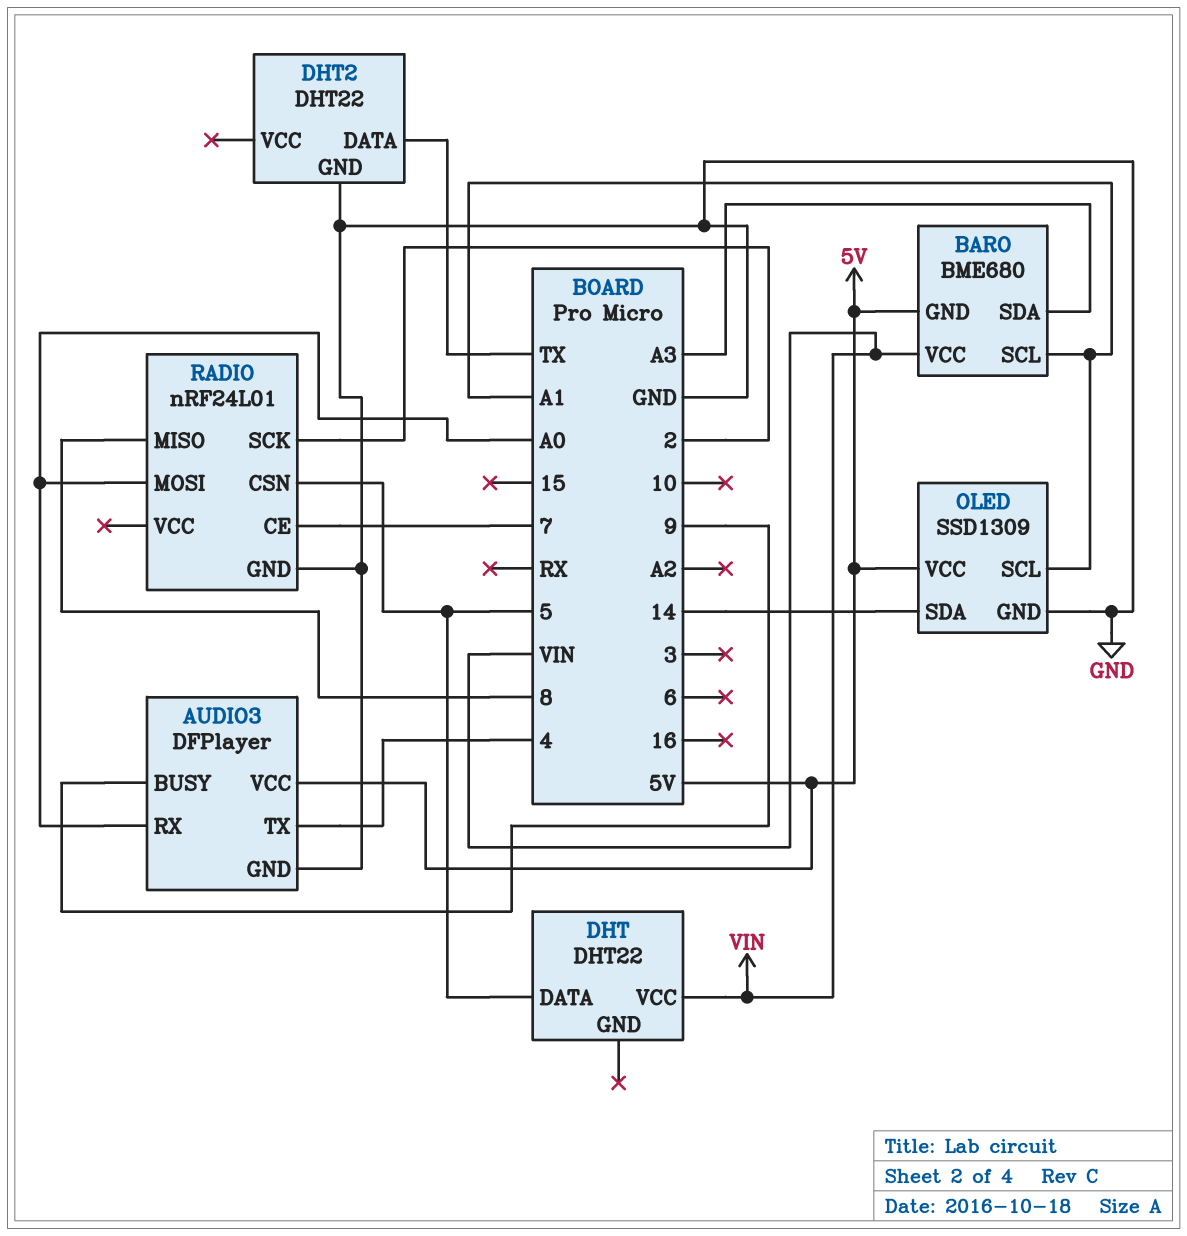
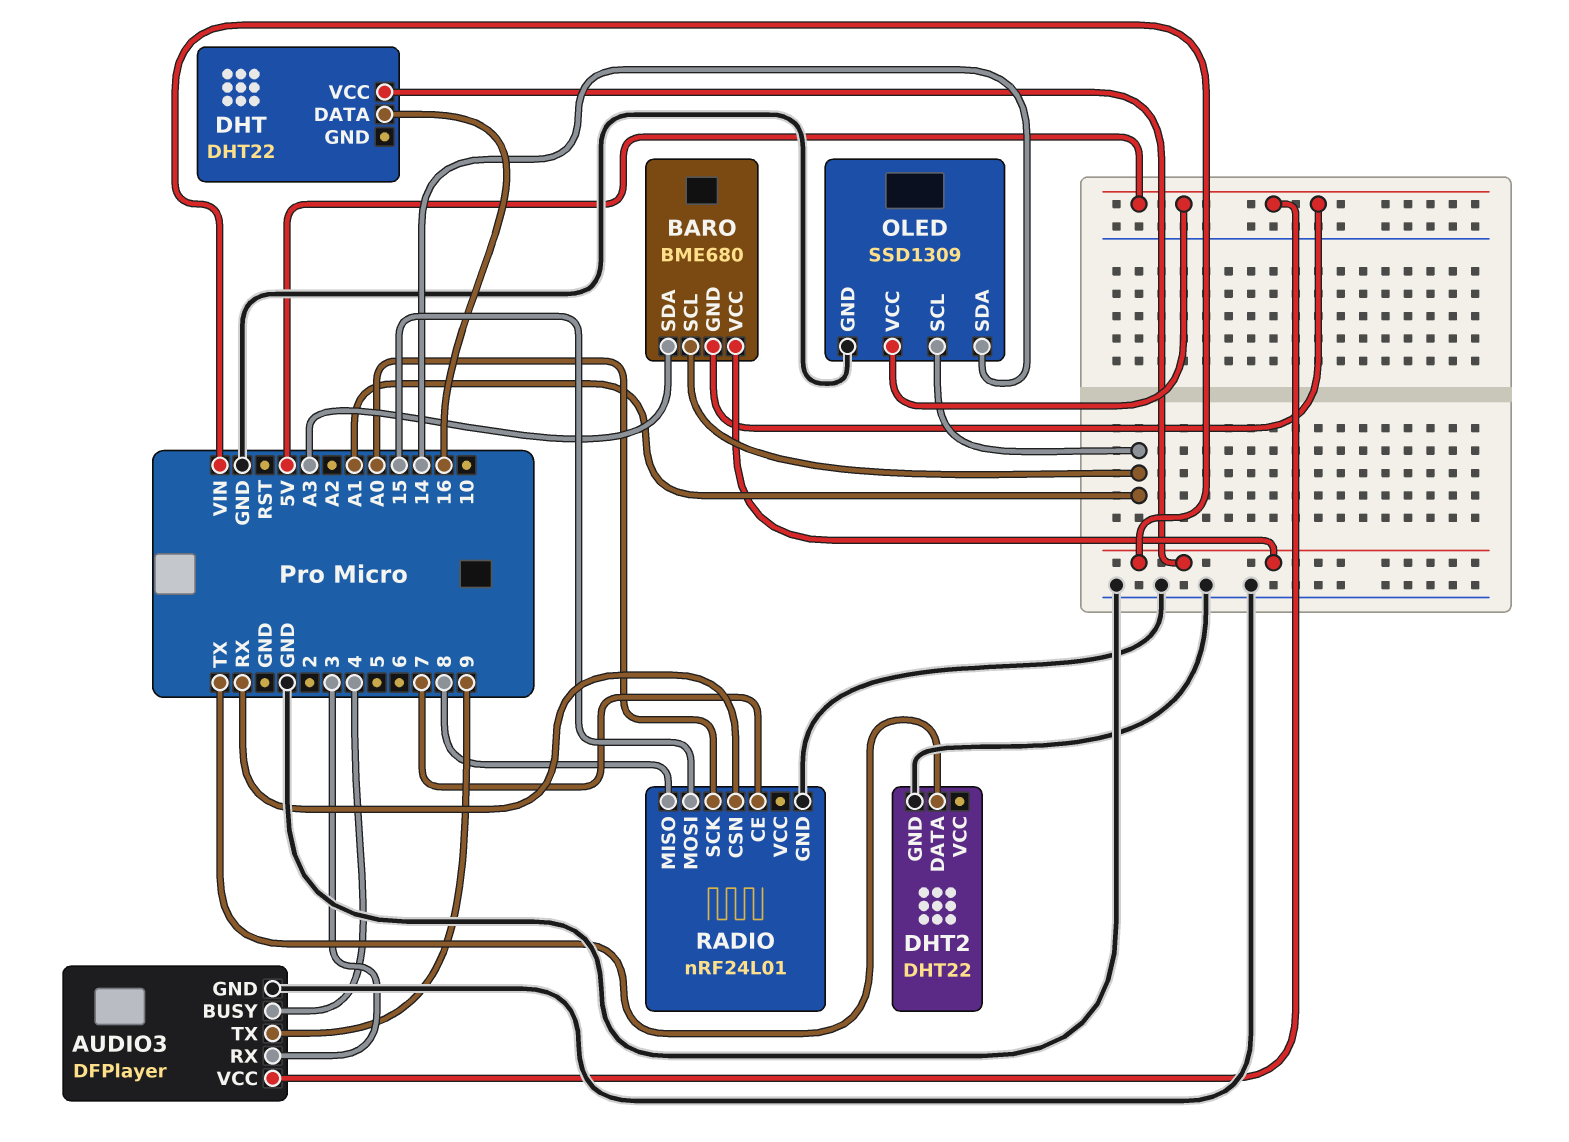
AUDIO3 pin BUSY: 9 -> 4
AUDIO3 pin RX: A0 -> 3
AUDIO3 pin TX: 4 -> 9
DHT pin DATA: 5 -> 16
RADIO pin CSN: 5 -> RX
RADIO pin MOSI: A0 -> 15
RADIO pin SCK: 2 -> A0

